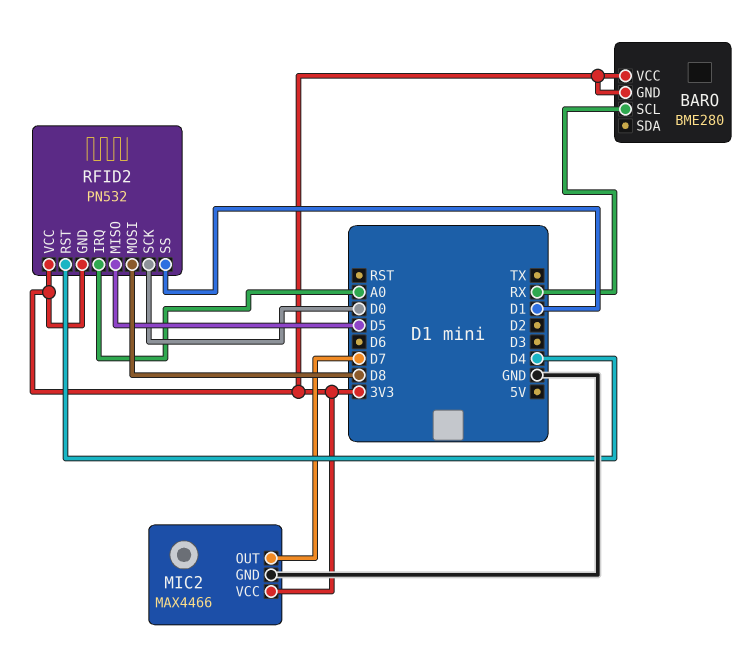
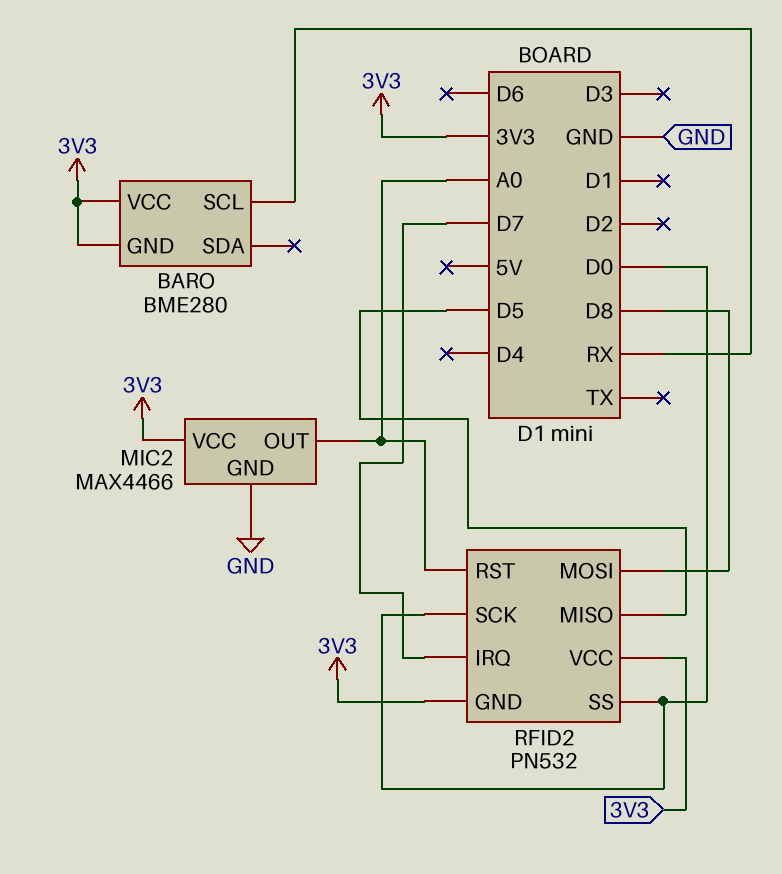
MIC2 pin OUT: D7 -> A0
RFID2 pin IRQ: A0 -> D7
RFID2 pin RST: D4 -> A0
RFID2 pin SS: D1 -> D0

